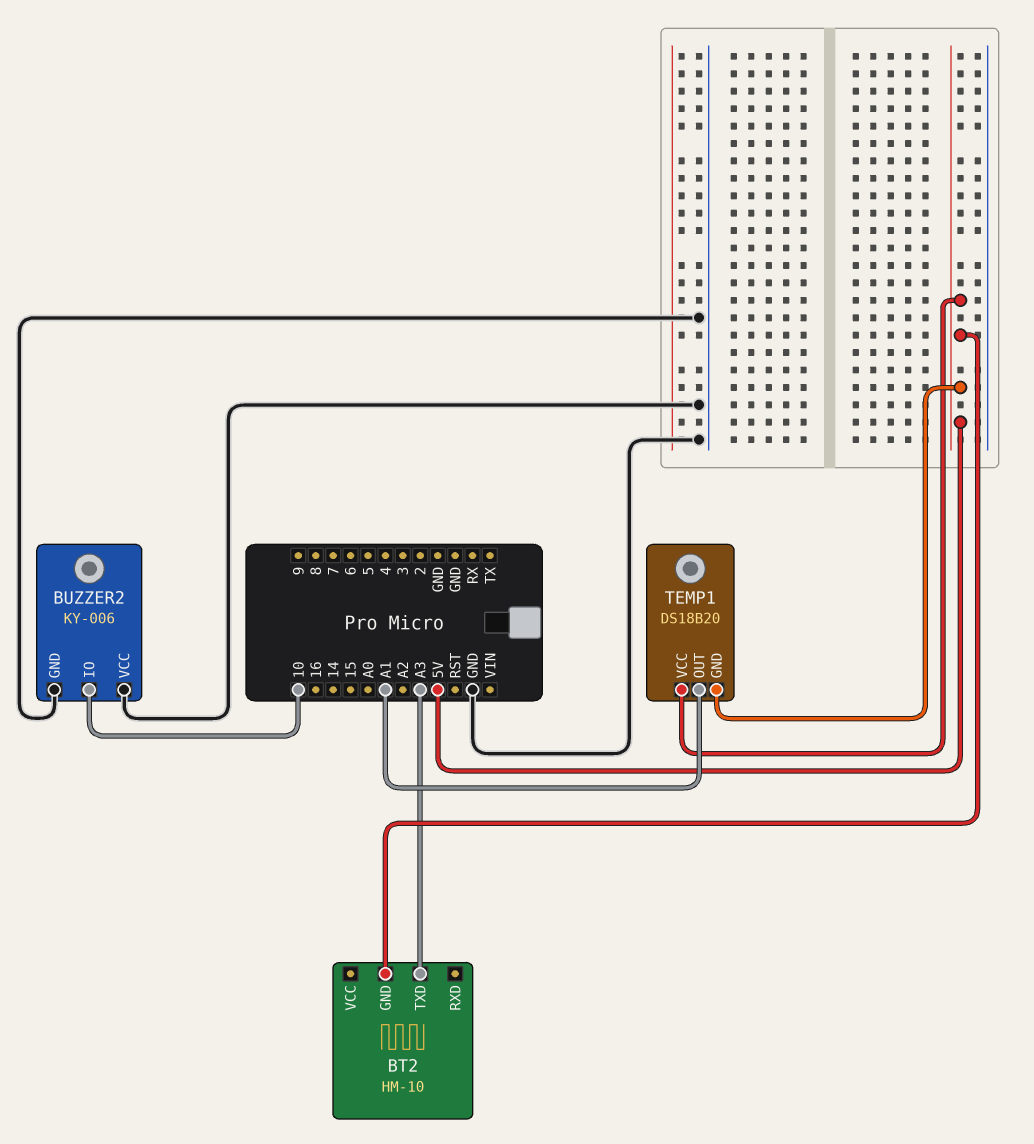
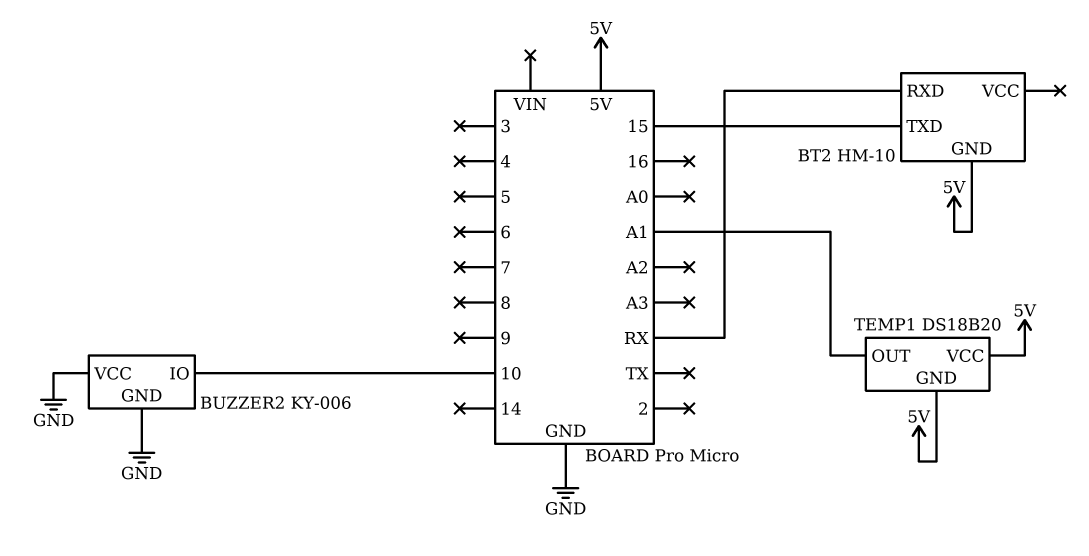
BT2 pin RXD: none -> RX
BT2 pin TXD: A3 -> 15

